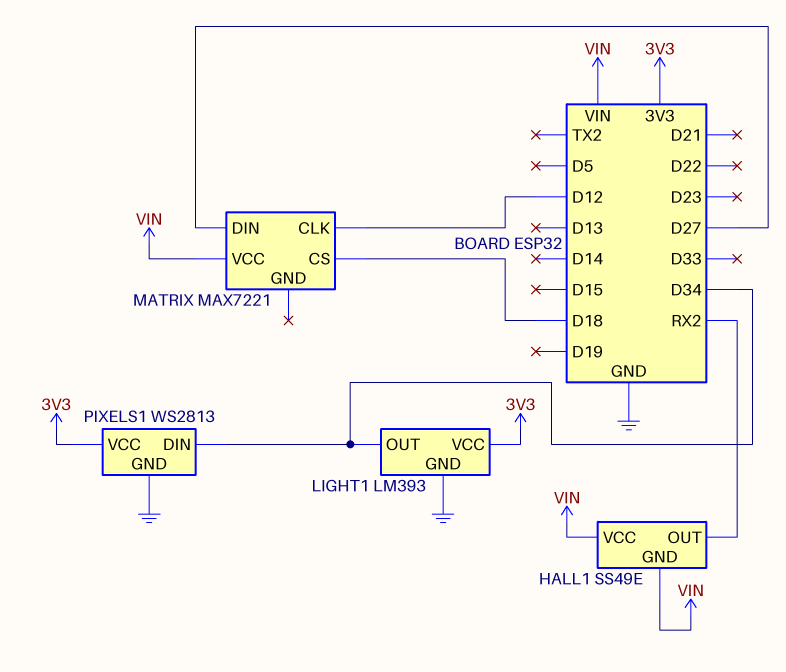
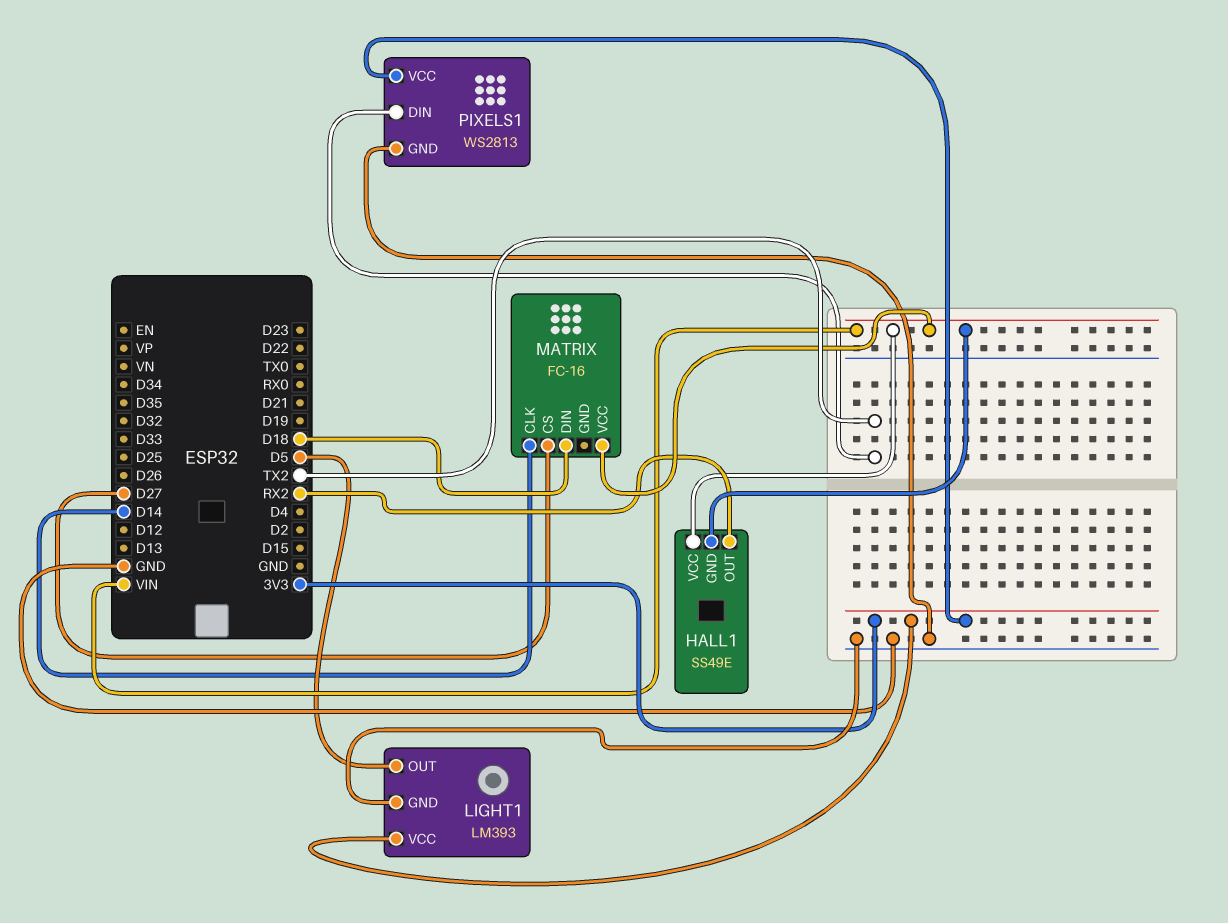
LIGHT1 pin OUT: D34 -> D5
MATRIX: MAX7221 -> FC-16
MATRIX pin CLK: D12 -> D14
MATRIX pin CS: D18 -> D27
MATRIX pin DIN: D27 -> D18
PIXELS1 pin DIN: D34 -> TX2

